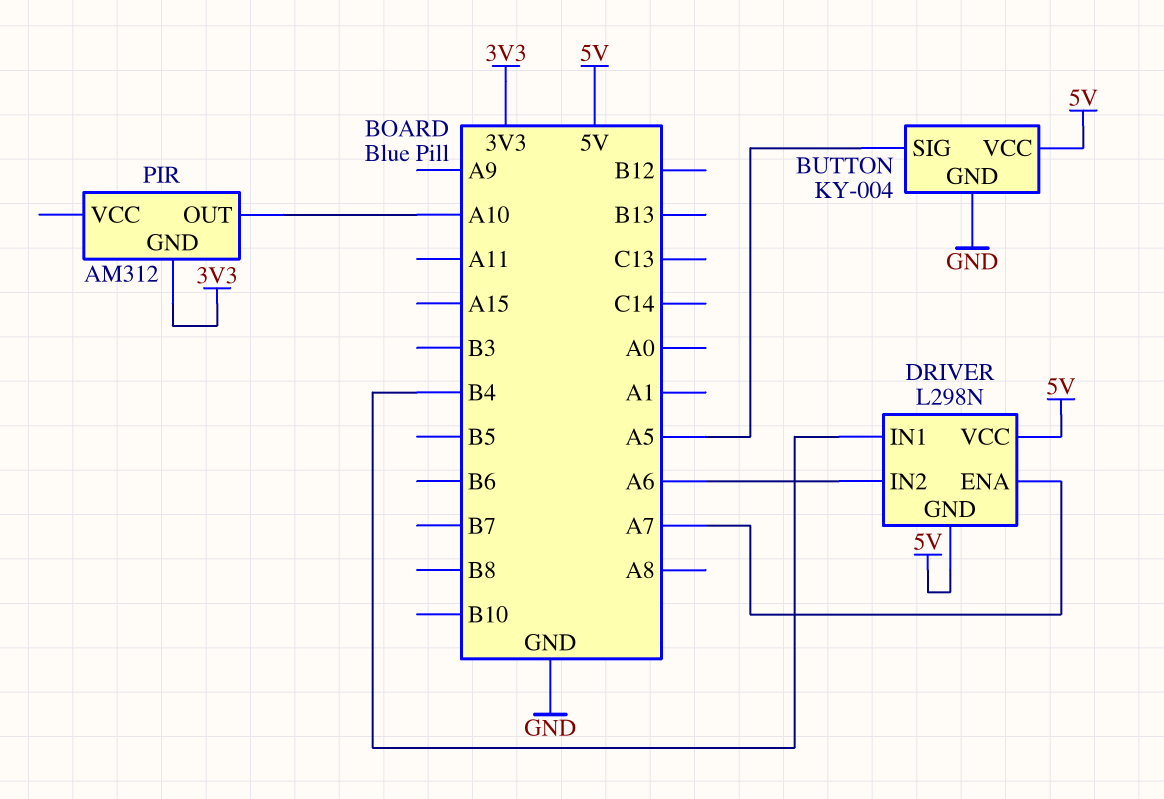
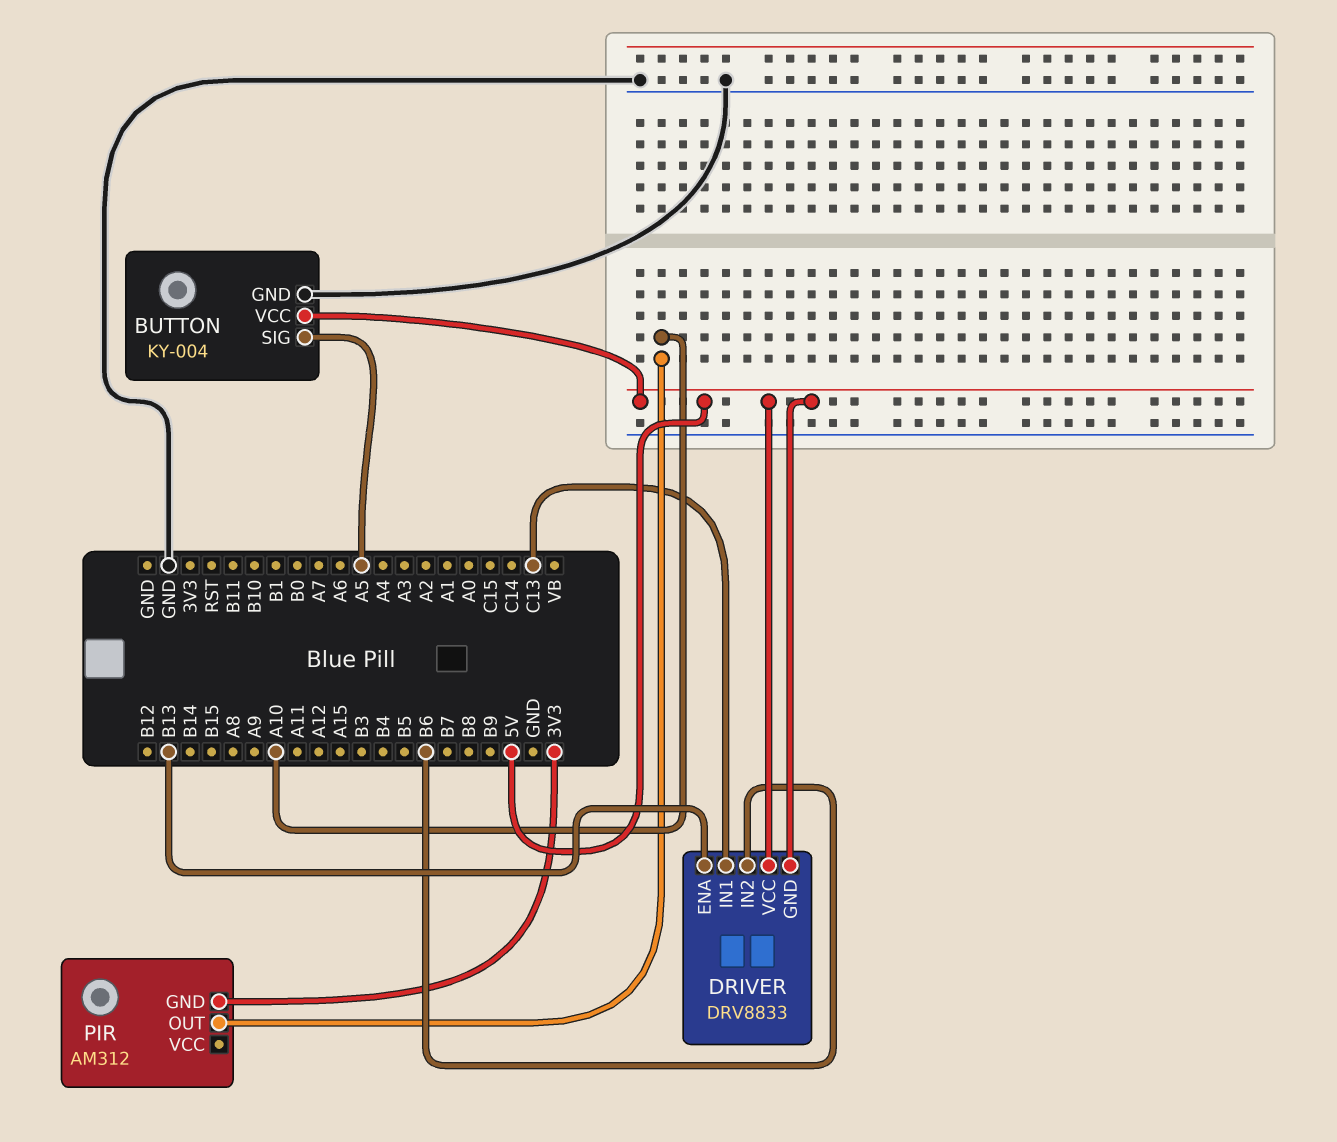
DRIVER: L298N -> DRV8833
DRIVER pin ENA: A7 -> B13
DRIVER pin IN1: B4 -> C13
DRIVER pin IN2: A6 -> B6

